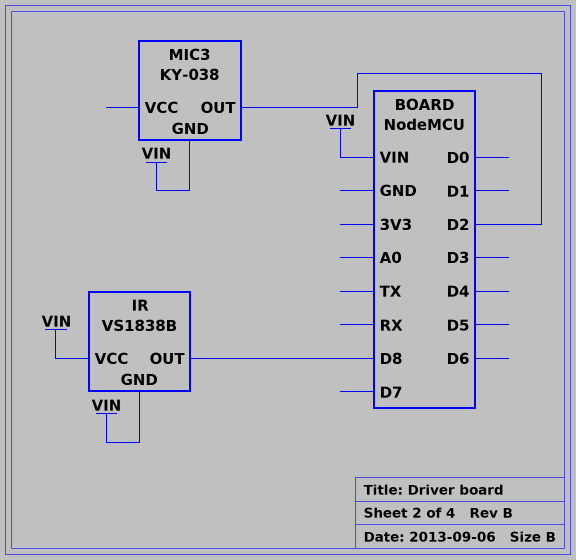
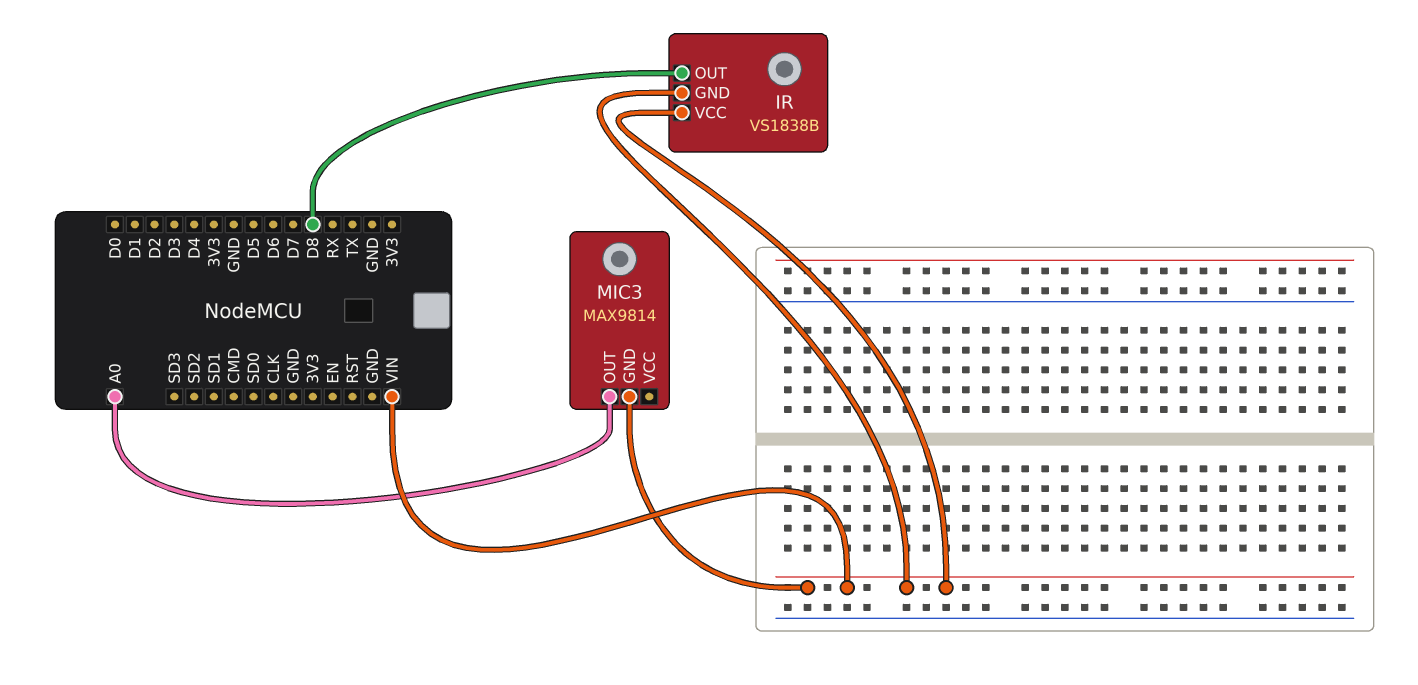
MIC3: KY-038 -> MAX9814
MIC3 pin OUT: D2 -> A0

